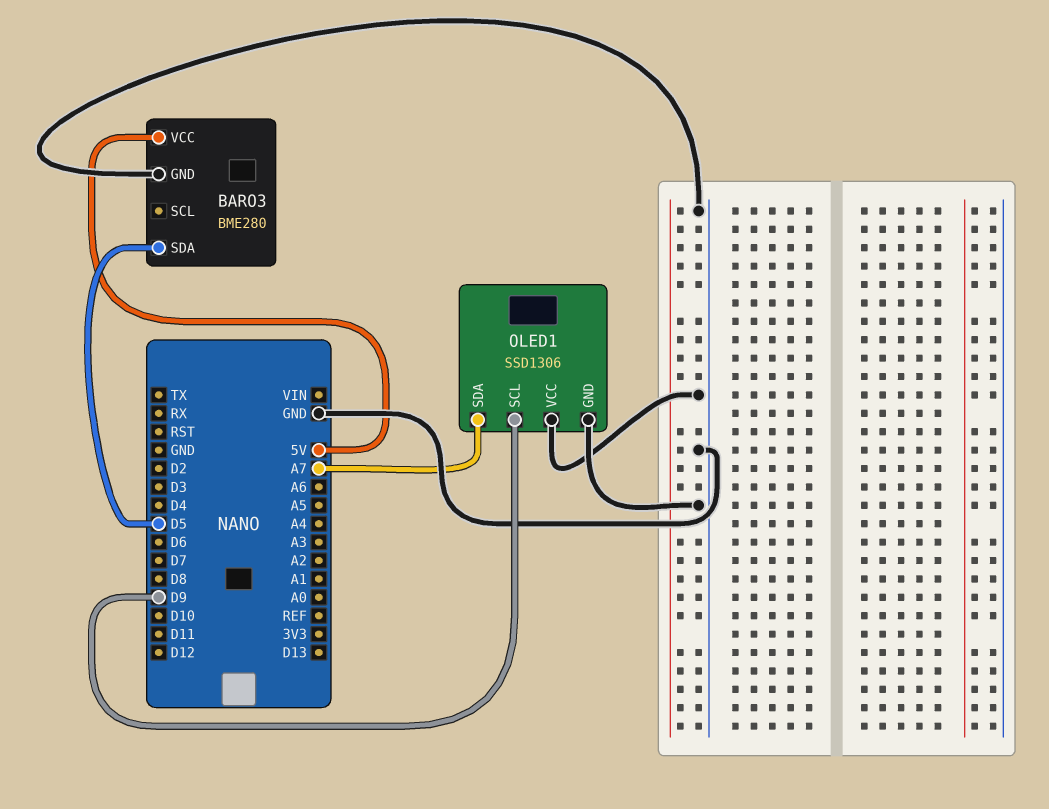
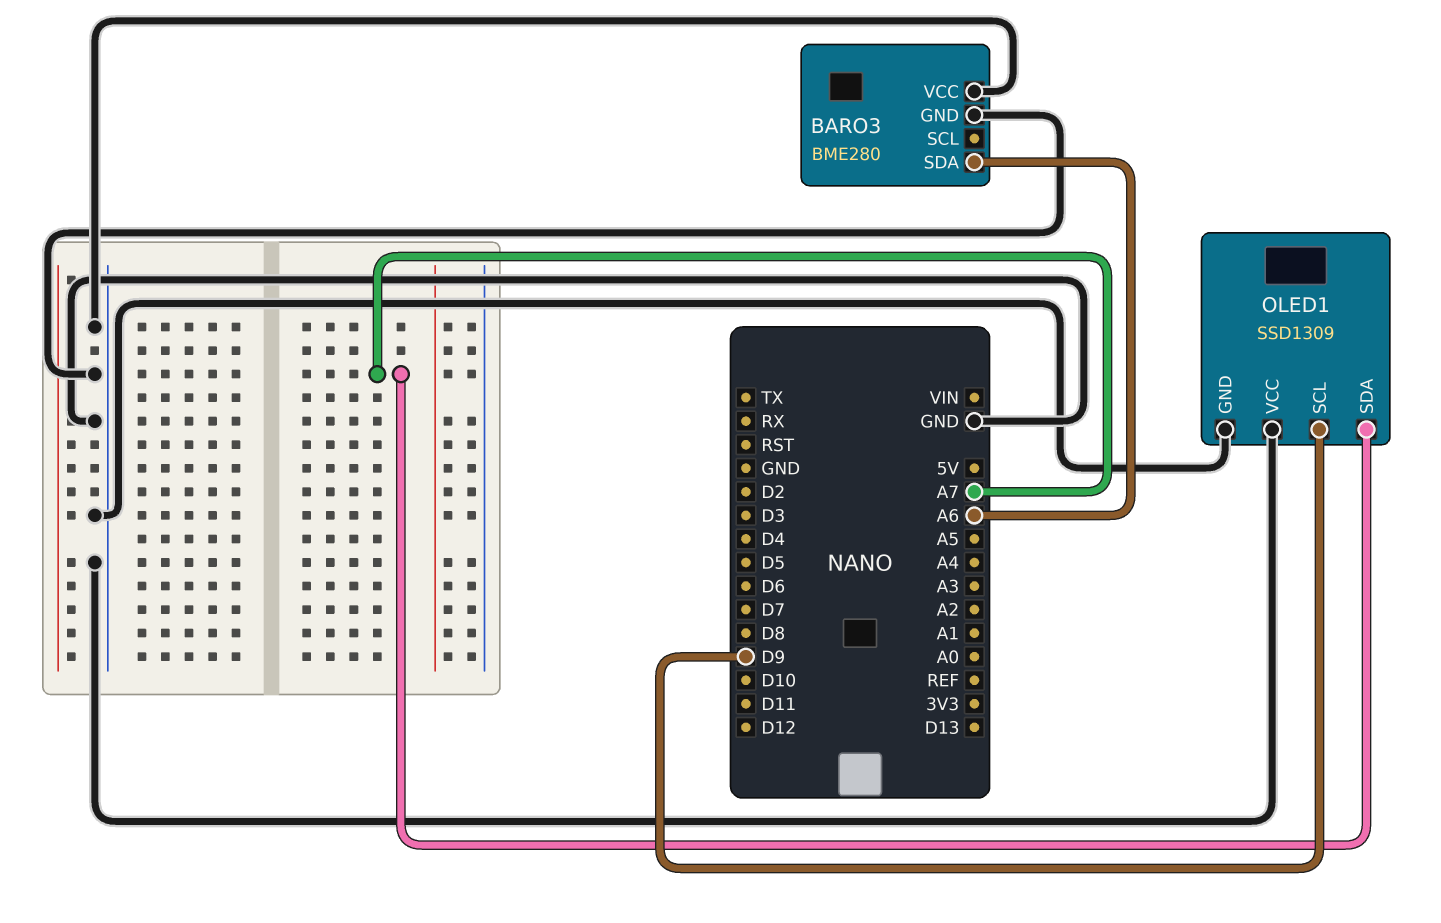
BARO3 pin SDA: D5 -> A6
BARO3 pin VCC: 5V -> GND
OLED1: SSD1306 -> SSD1309

